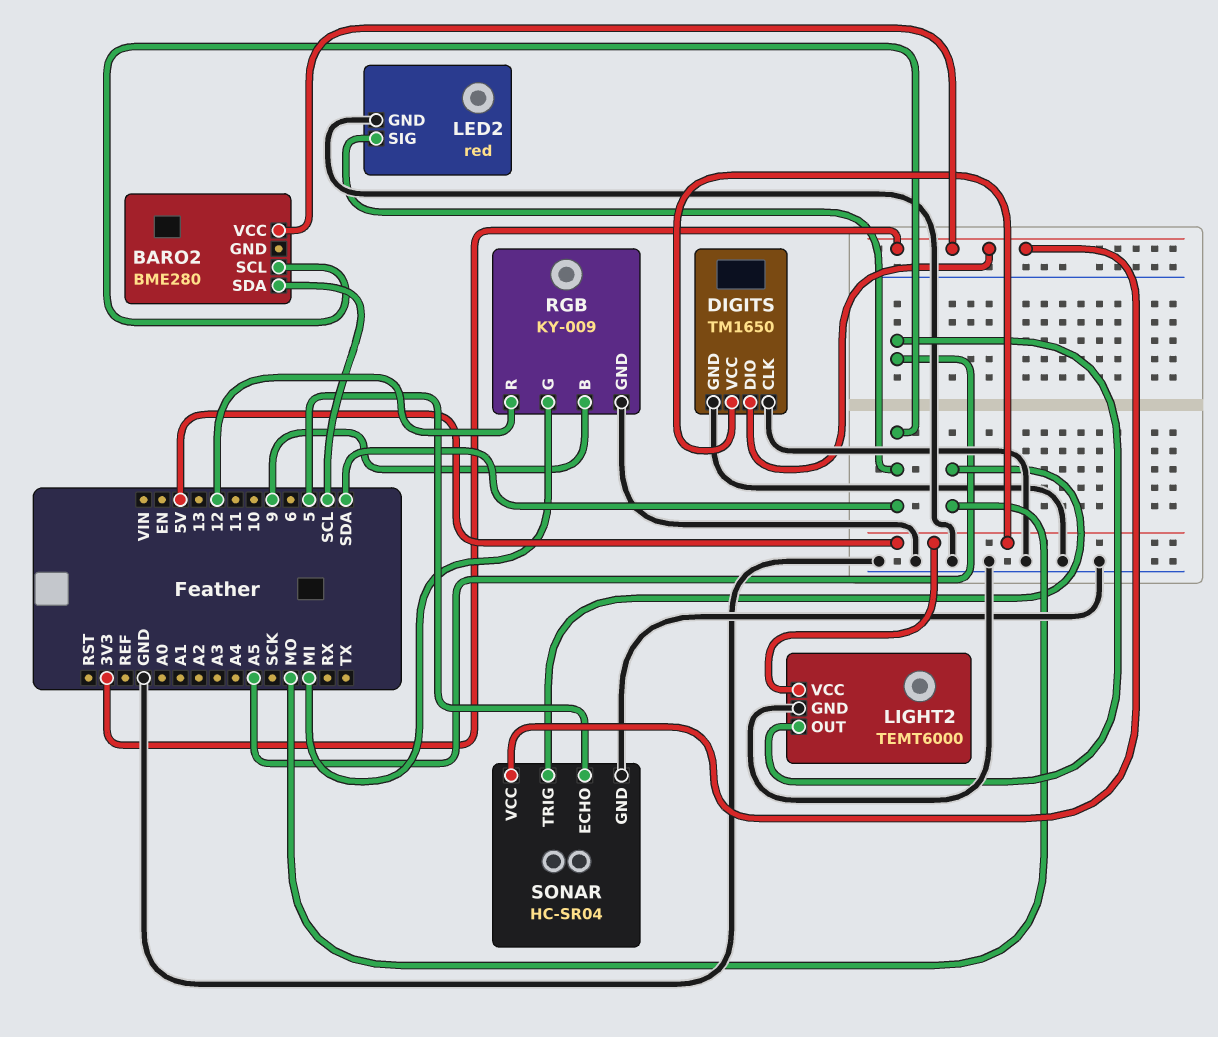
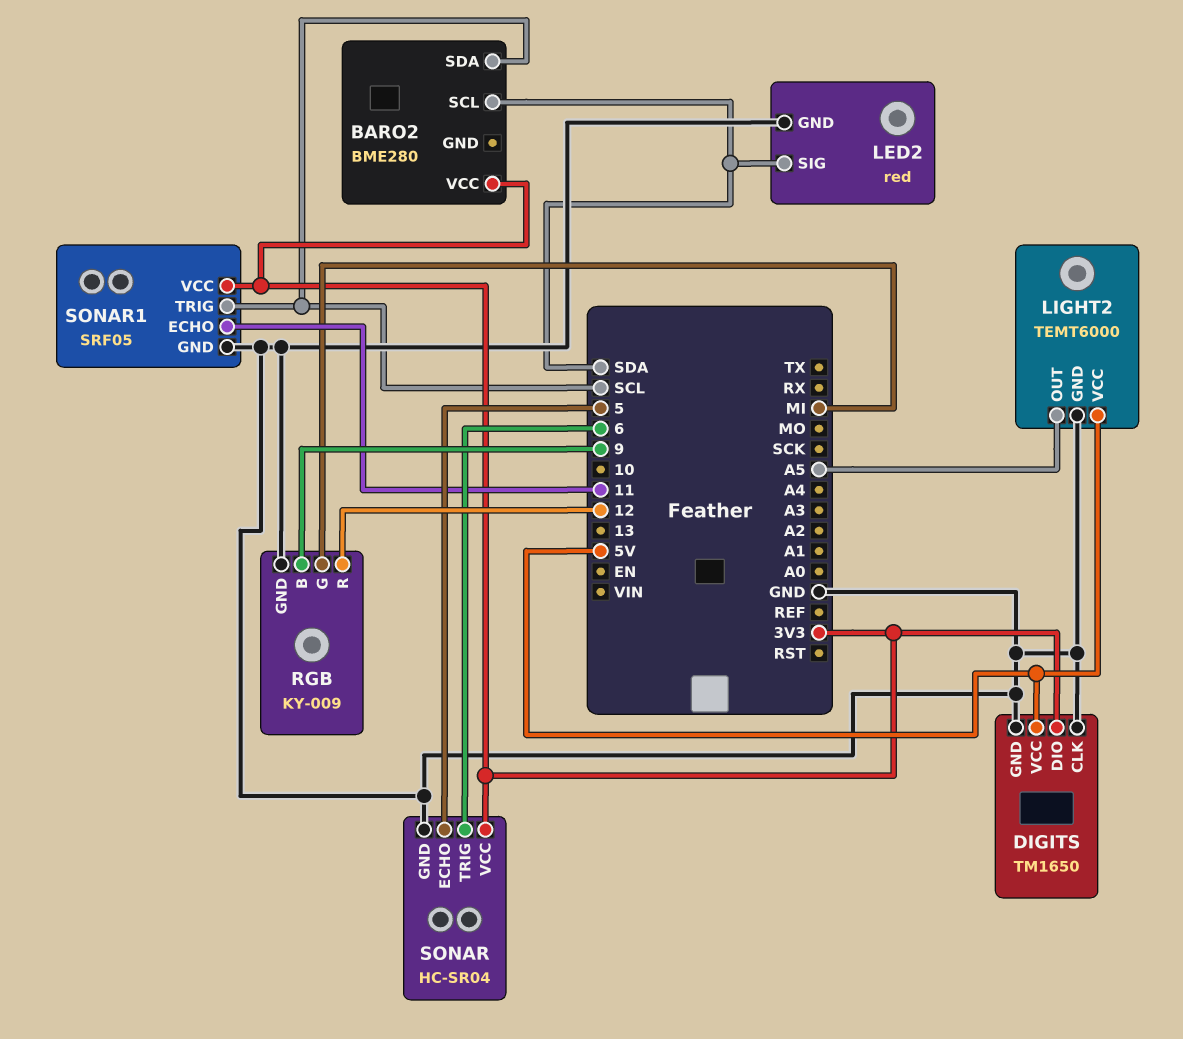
SONAR pin TRIG: MO -> 6
SONAR1: none -> SRF05
SONAR1 pin ECHO: none -> 11
SONAR1 pin GND: none -> GND
SONAR1 pin TRIG: none -> SCL
SONAR1 pin VCC: none -> 3V3

